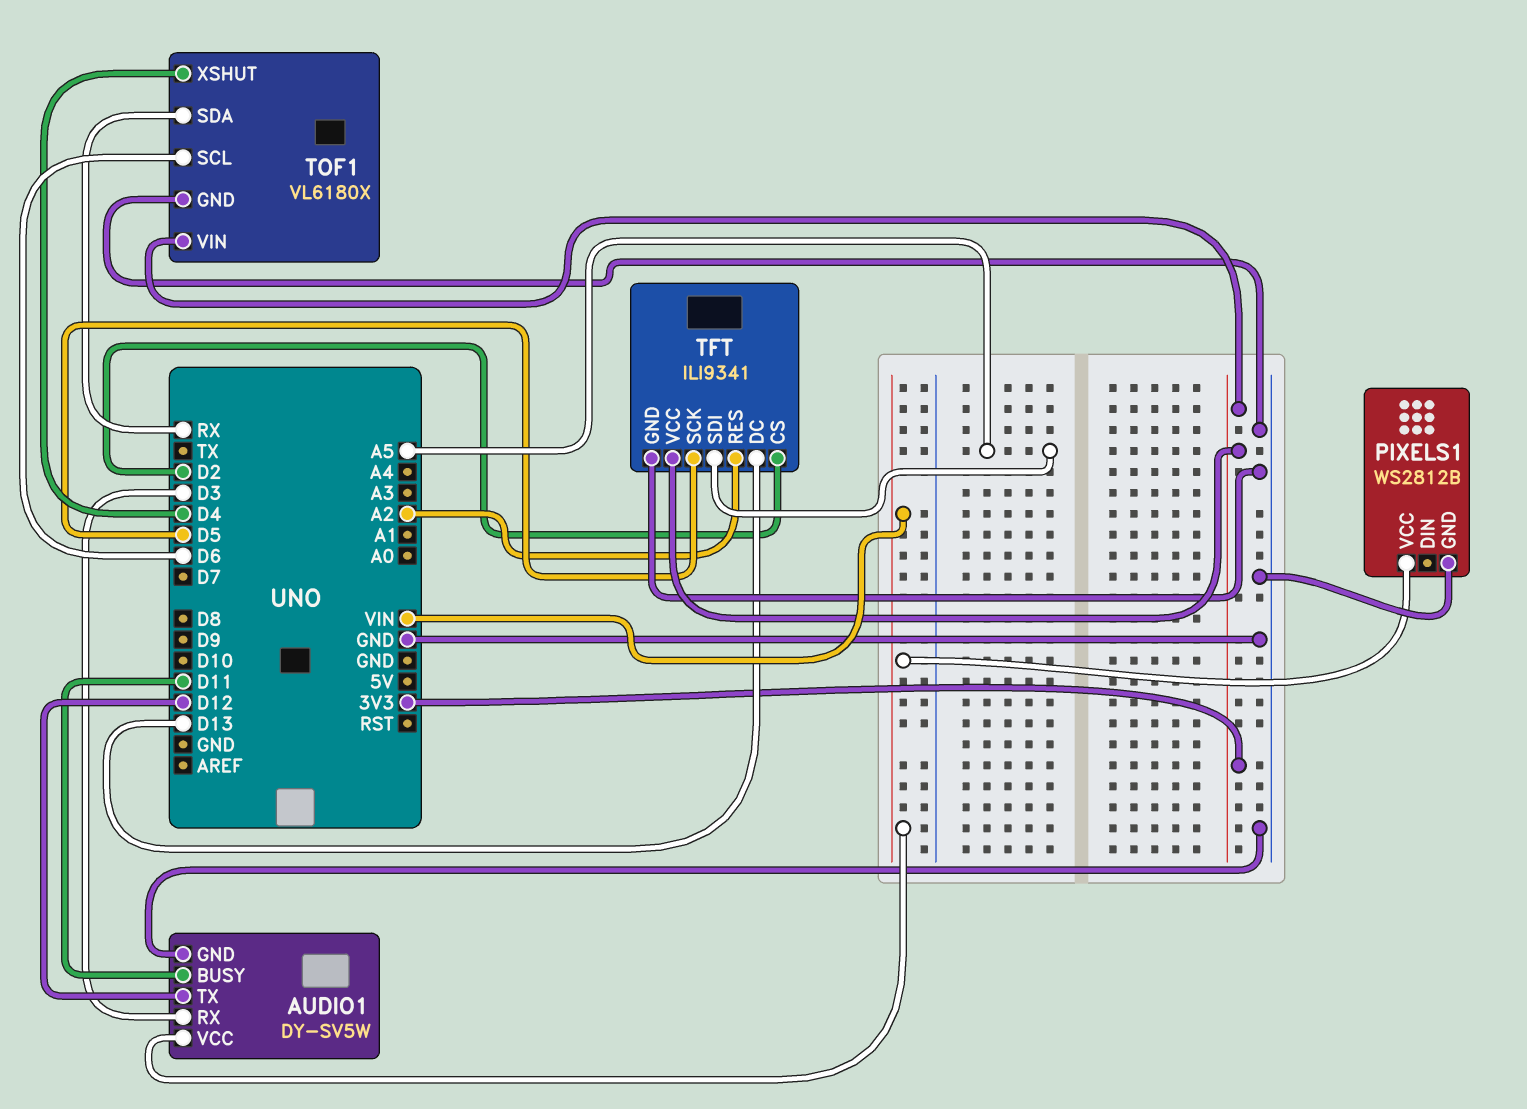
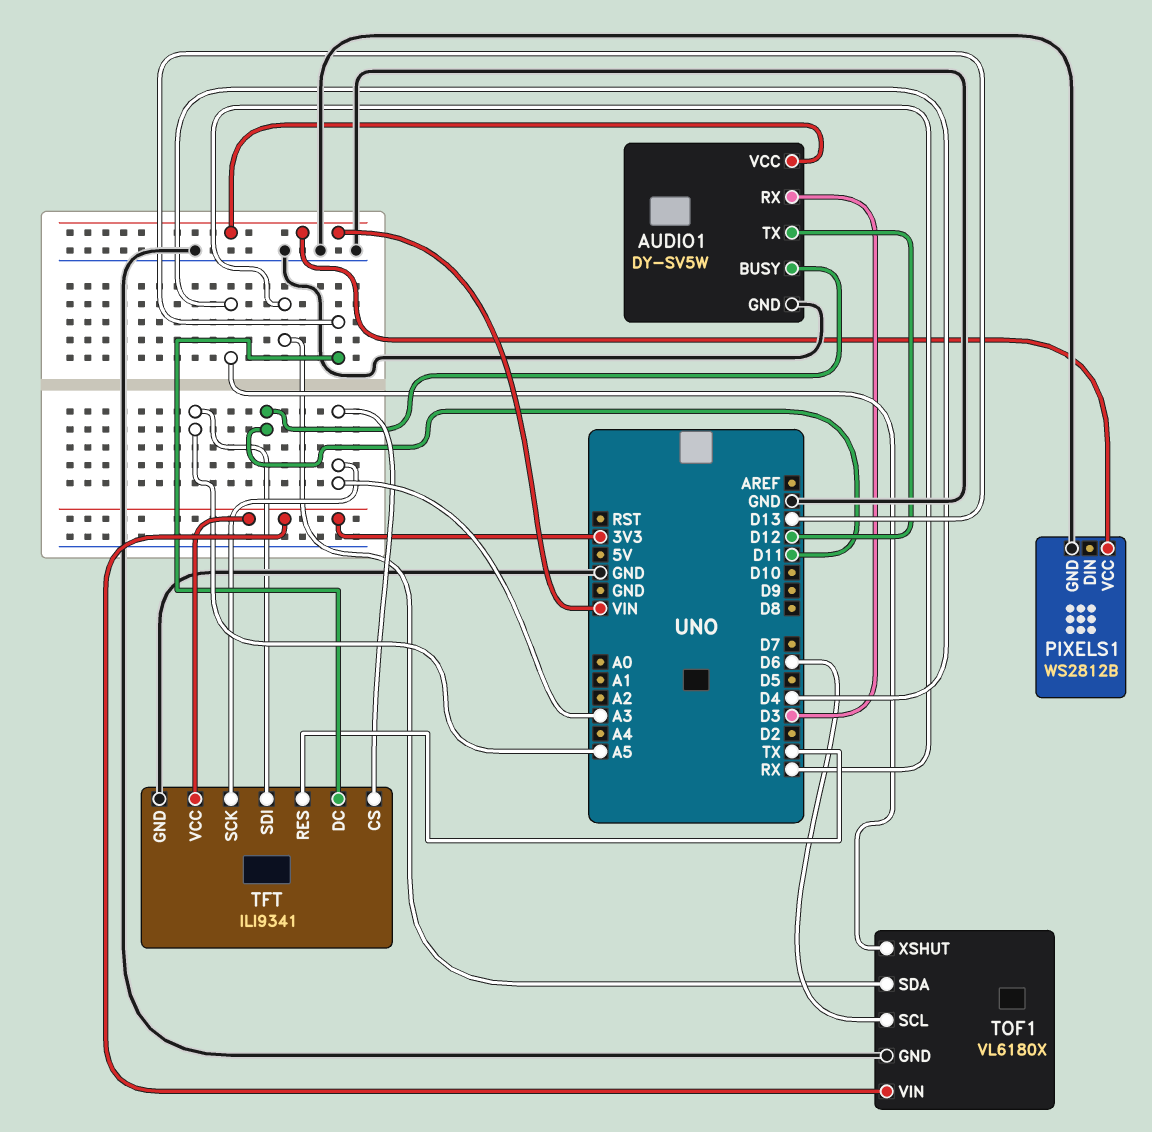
TFT pin CS: D2 -> A3
TFT pin RES: A2 -> TX
TFT pin SCK: D5 -> A3

